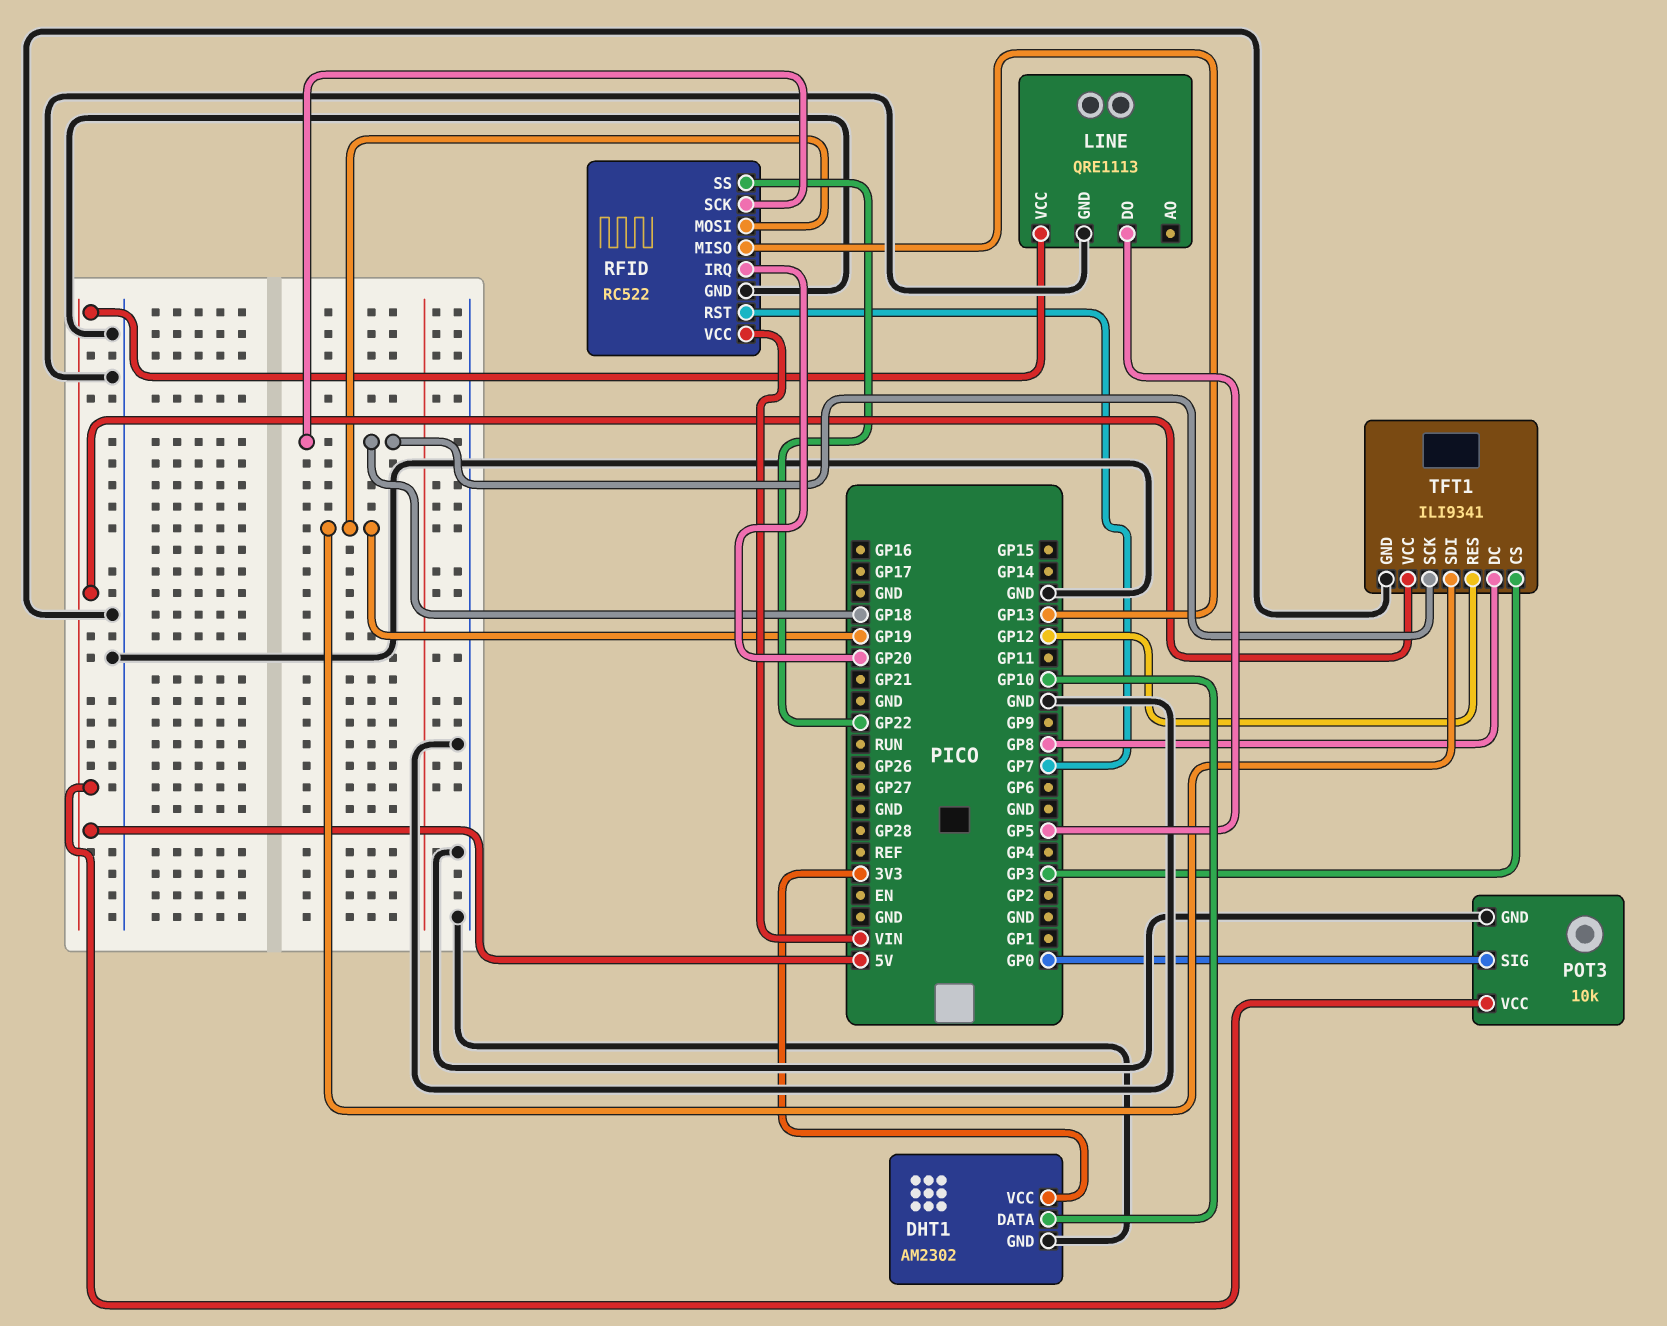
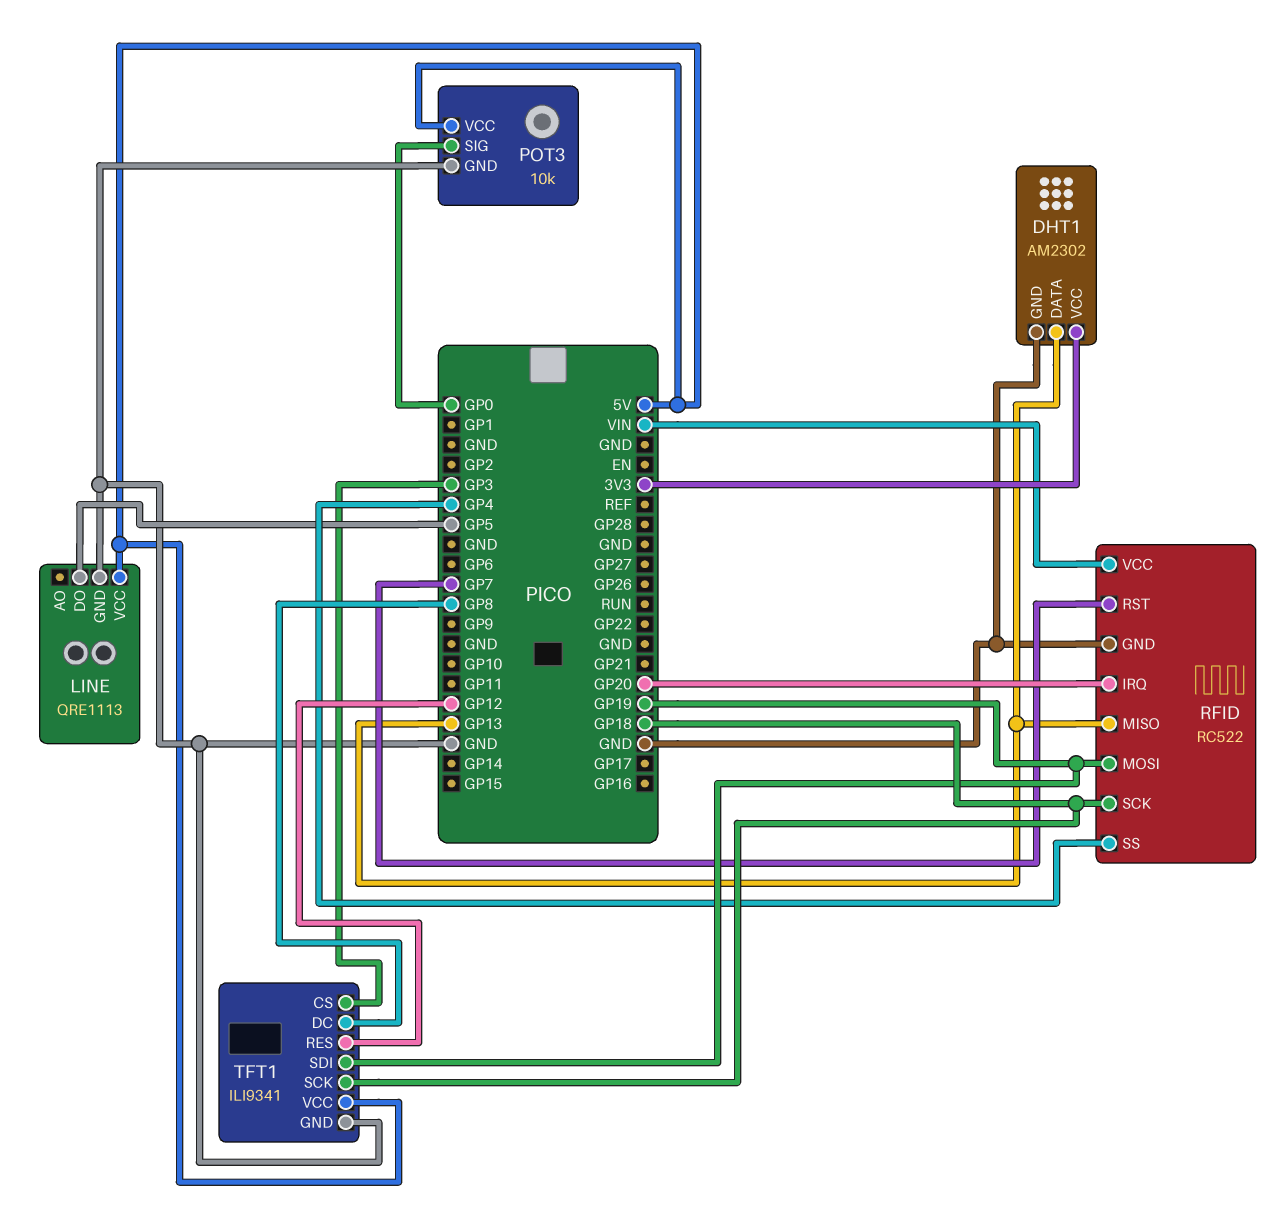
DHT1 pin DATA: GP10 -> GP13
RFID pin SS: GP22 -> GP4

